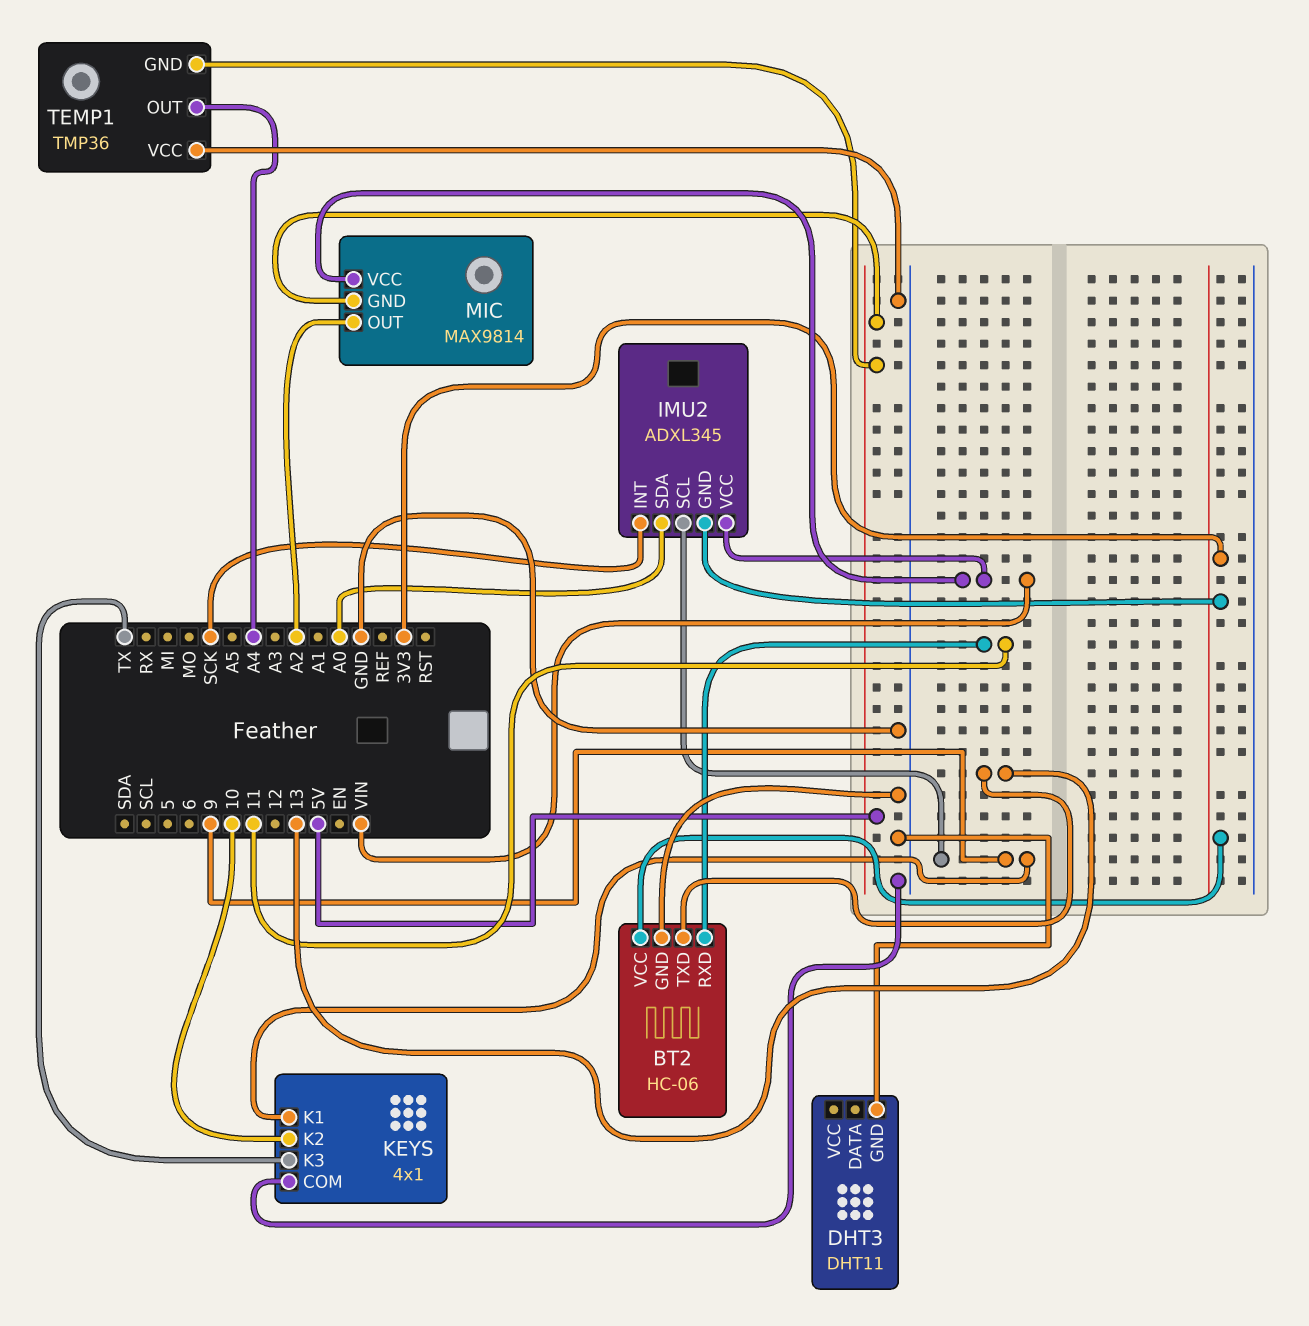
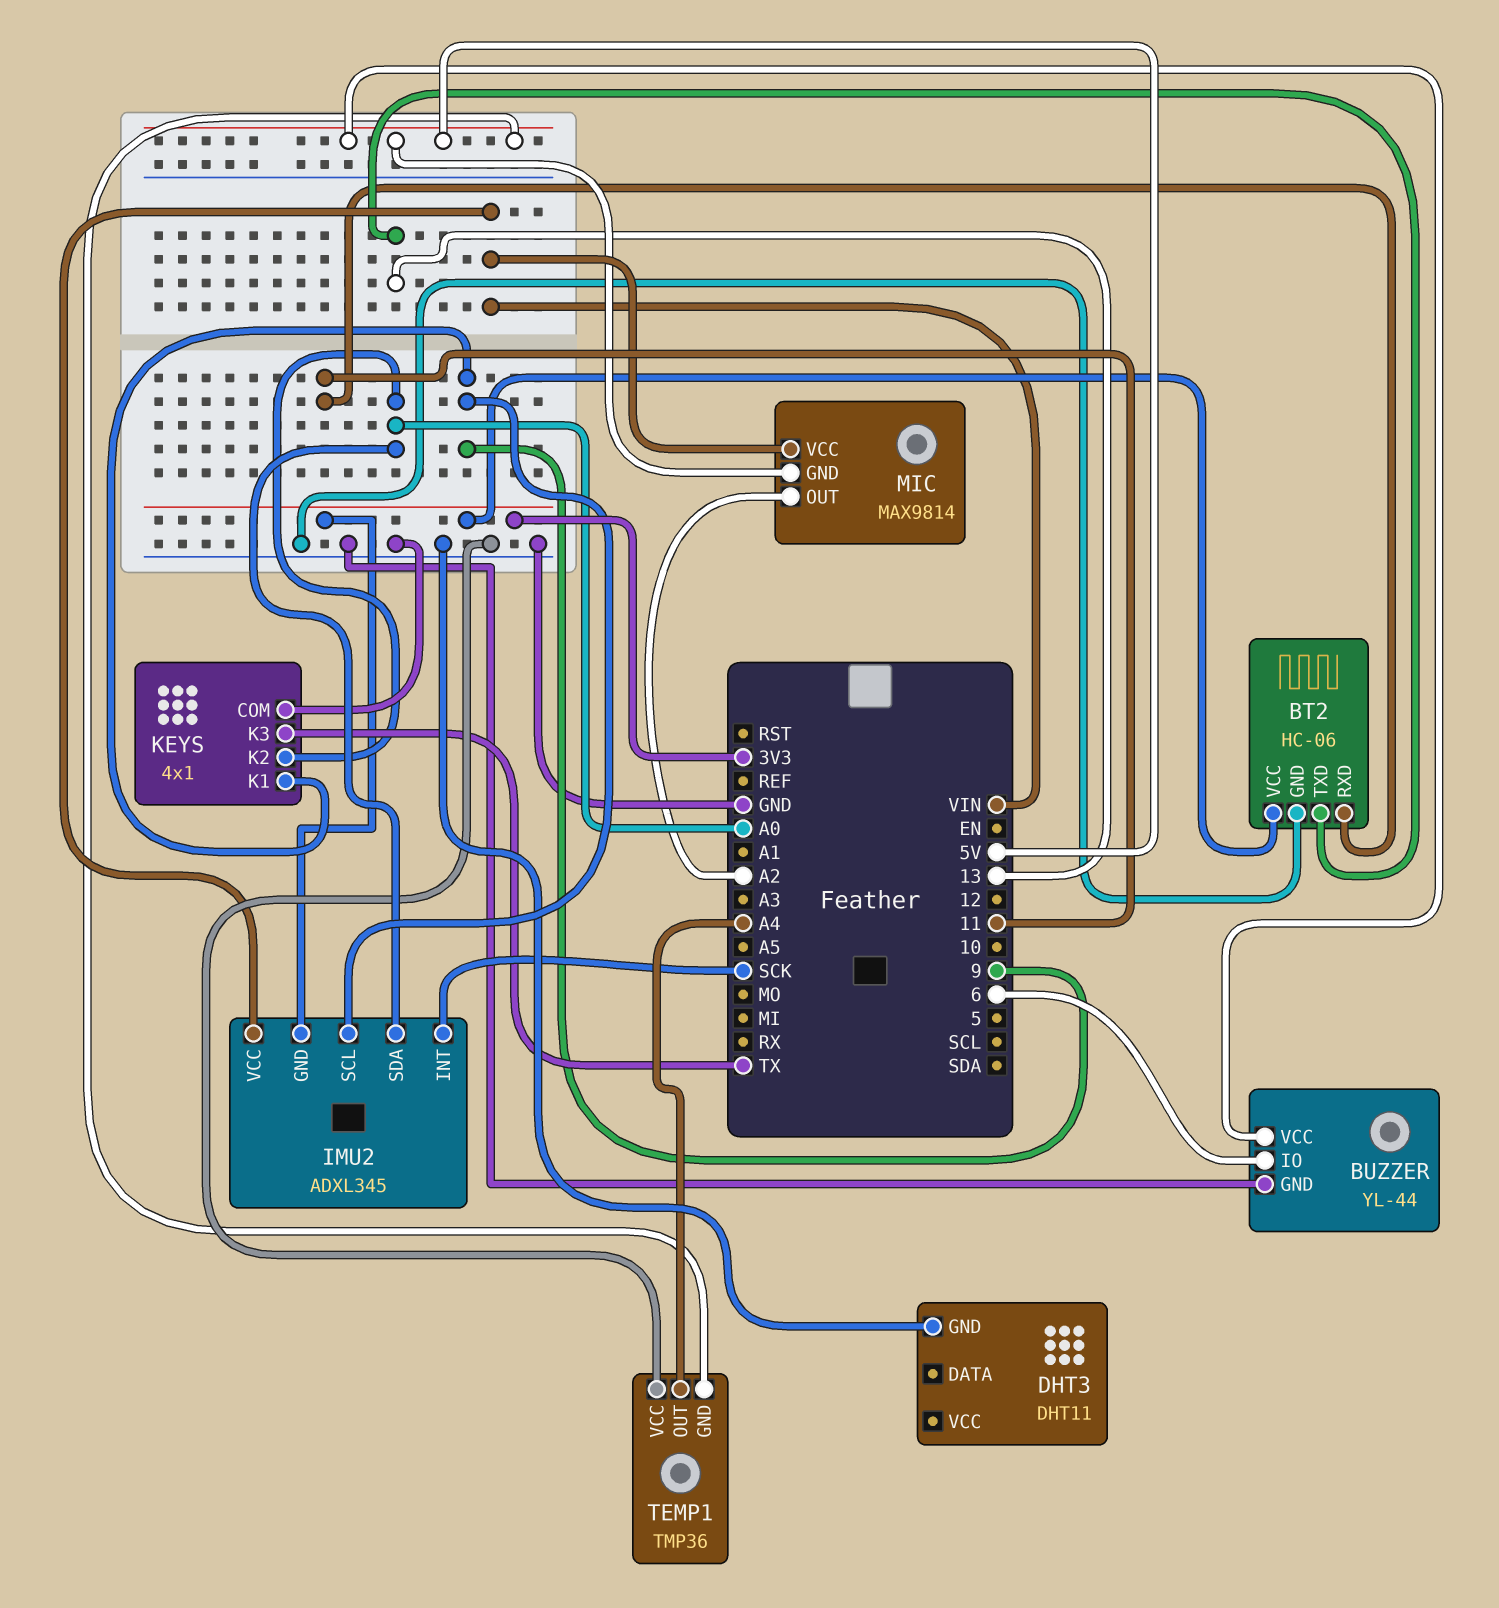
BUZZER: none -> YL-44
BUZZER pin GND: none -> GND
BUZZER pin IO: none -> 6
BUZZER pin VCC: none -> 5V
KEYS pin K2: 10 -> A0

